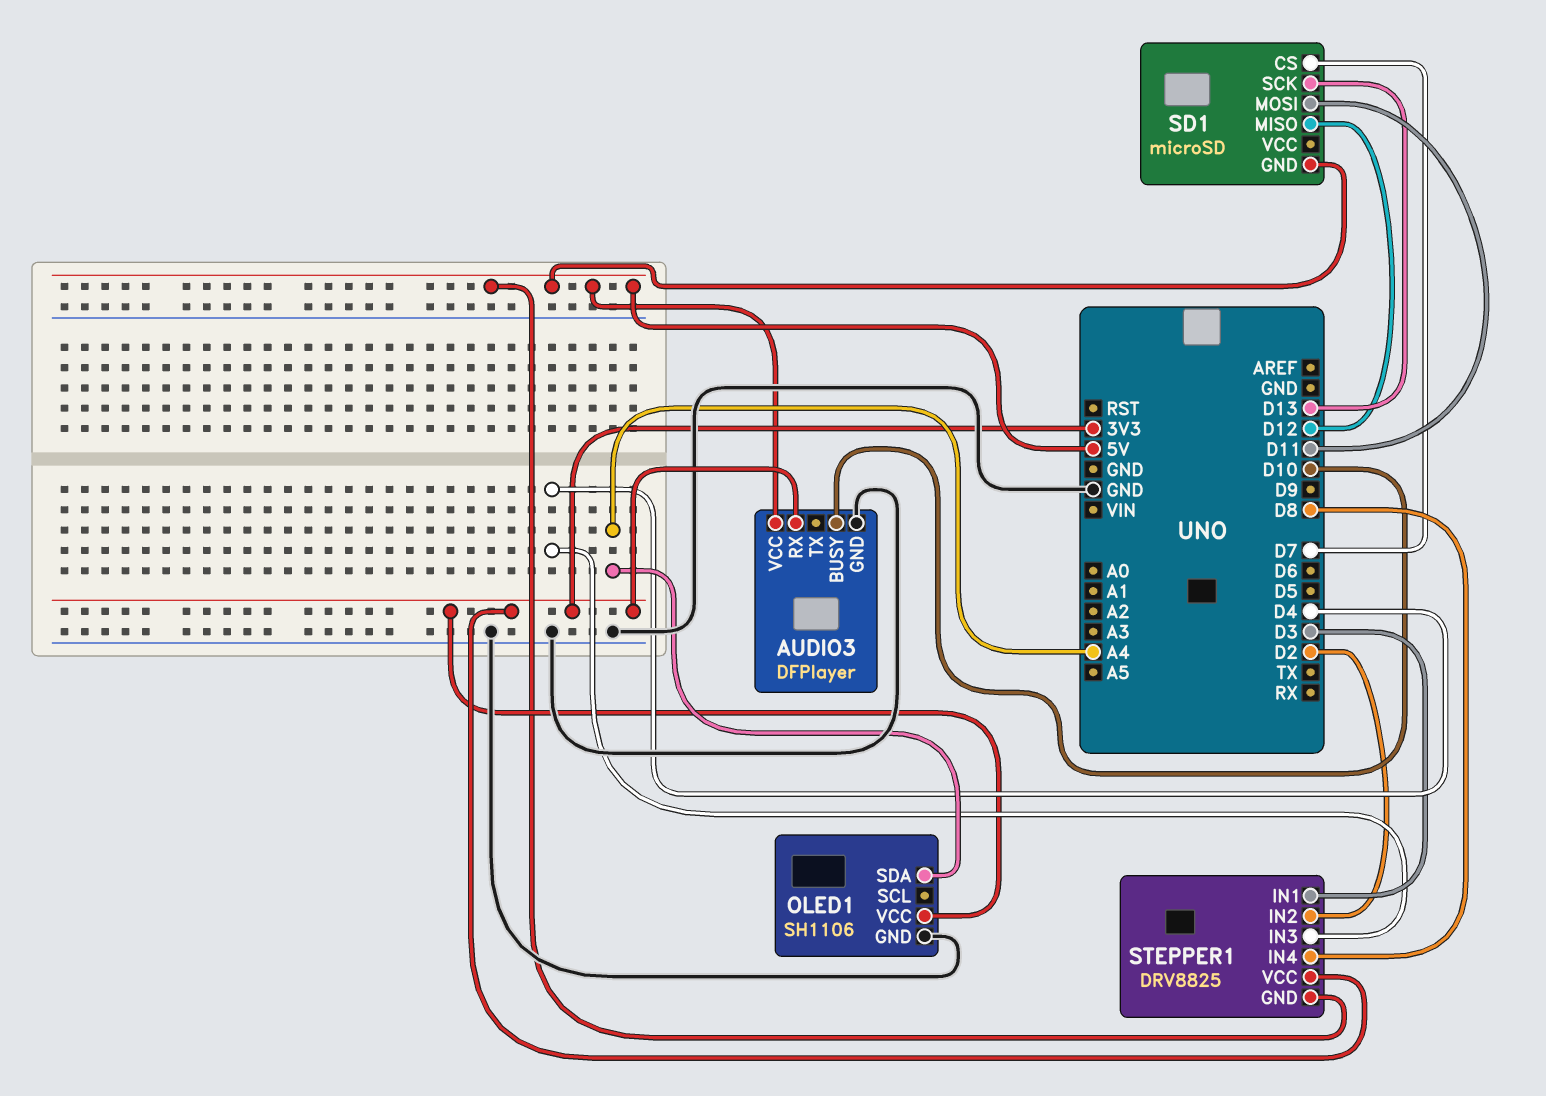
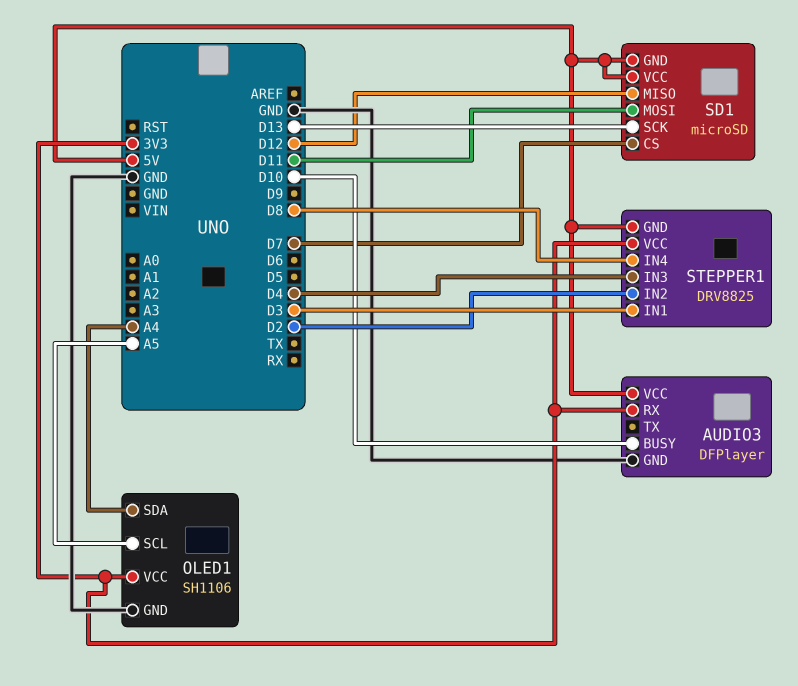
OLED1 pin SCL: none -> A5
SD1 pin VCC: none -> 5V

